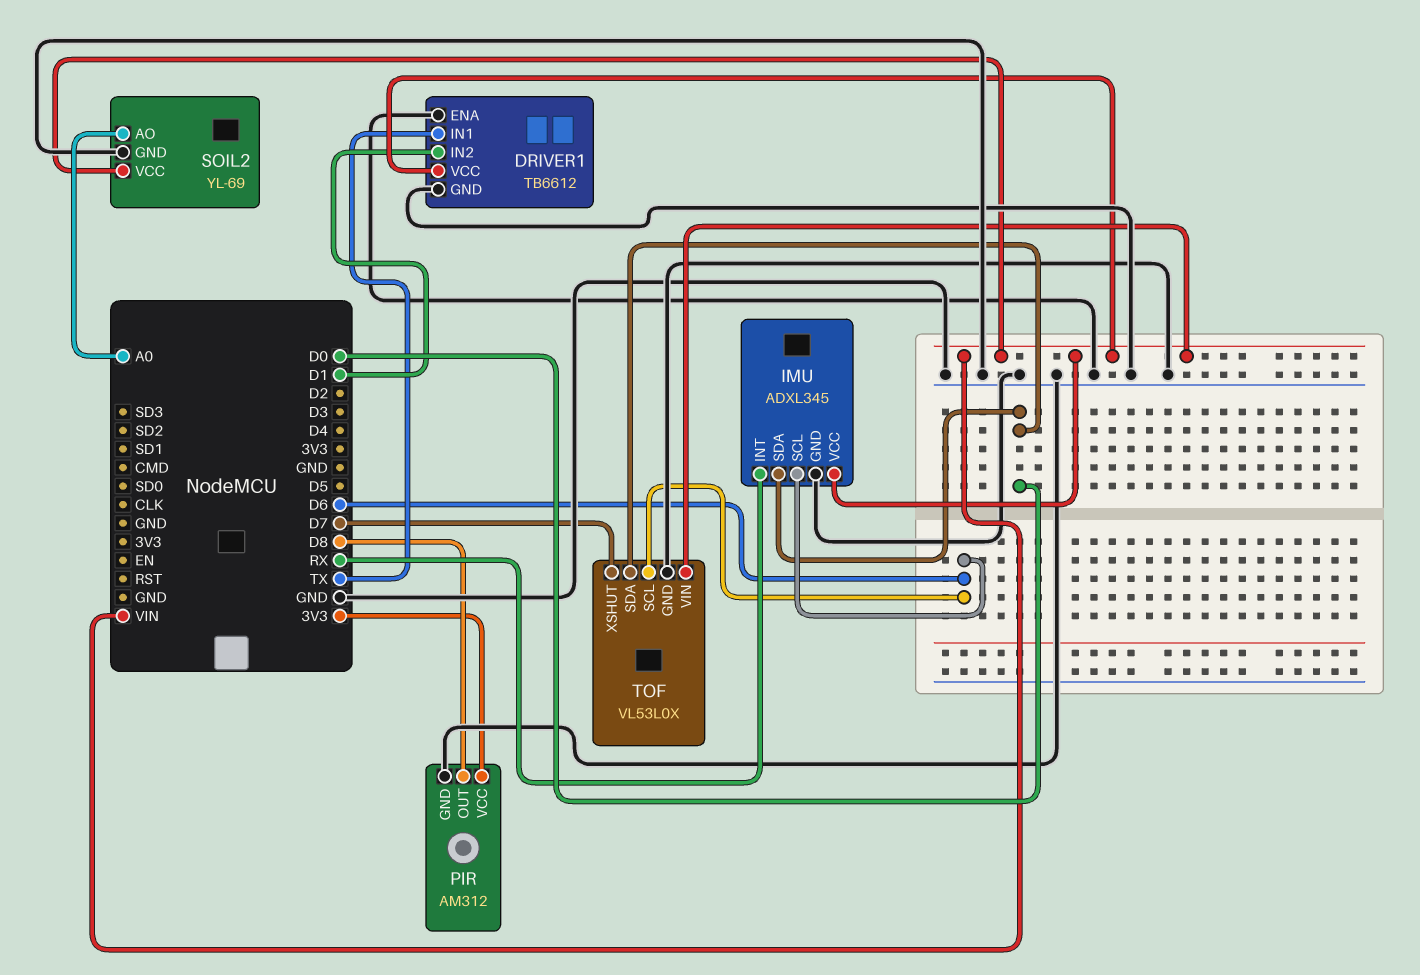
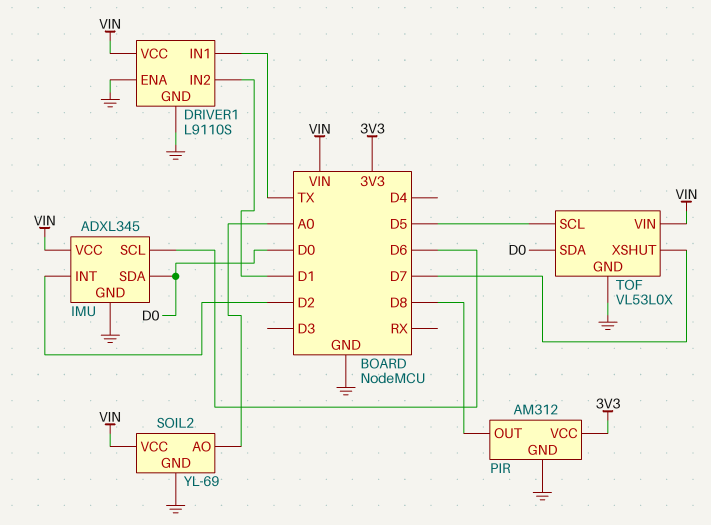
DRIVER1: TB6612 -> L9110S
IMU pin INT: RX -> D2
TOF pin SCL: D6 -> D5

